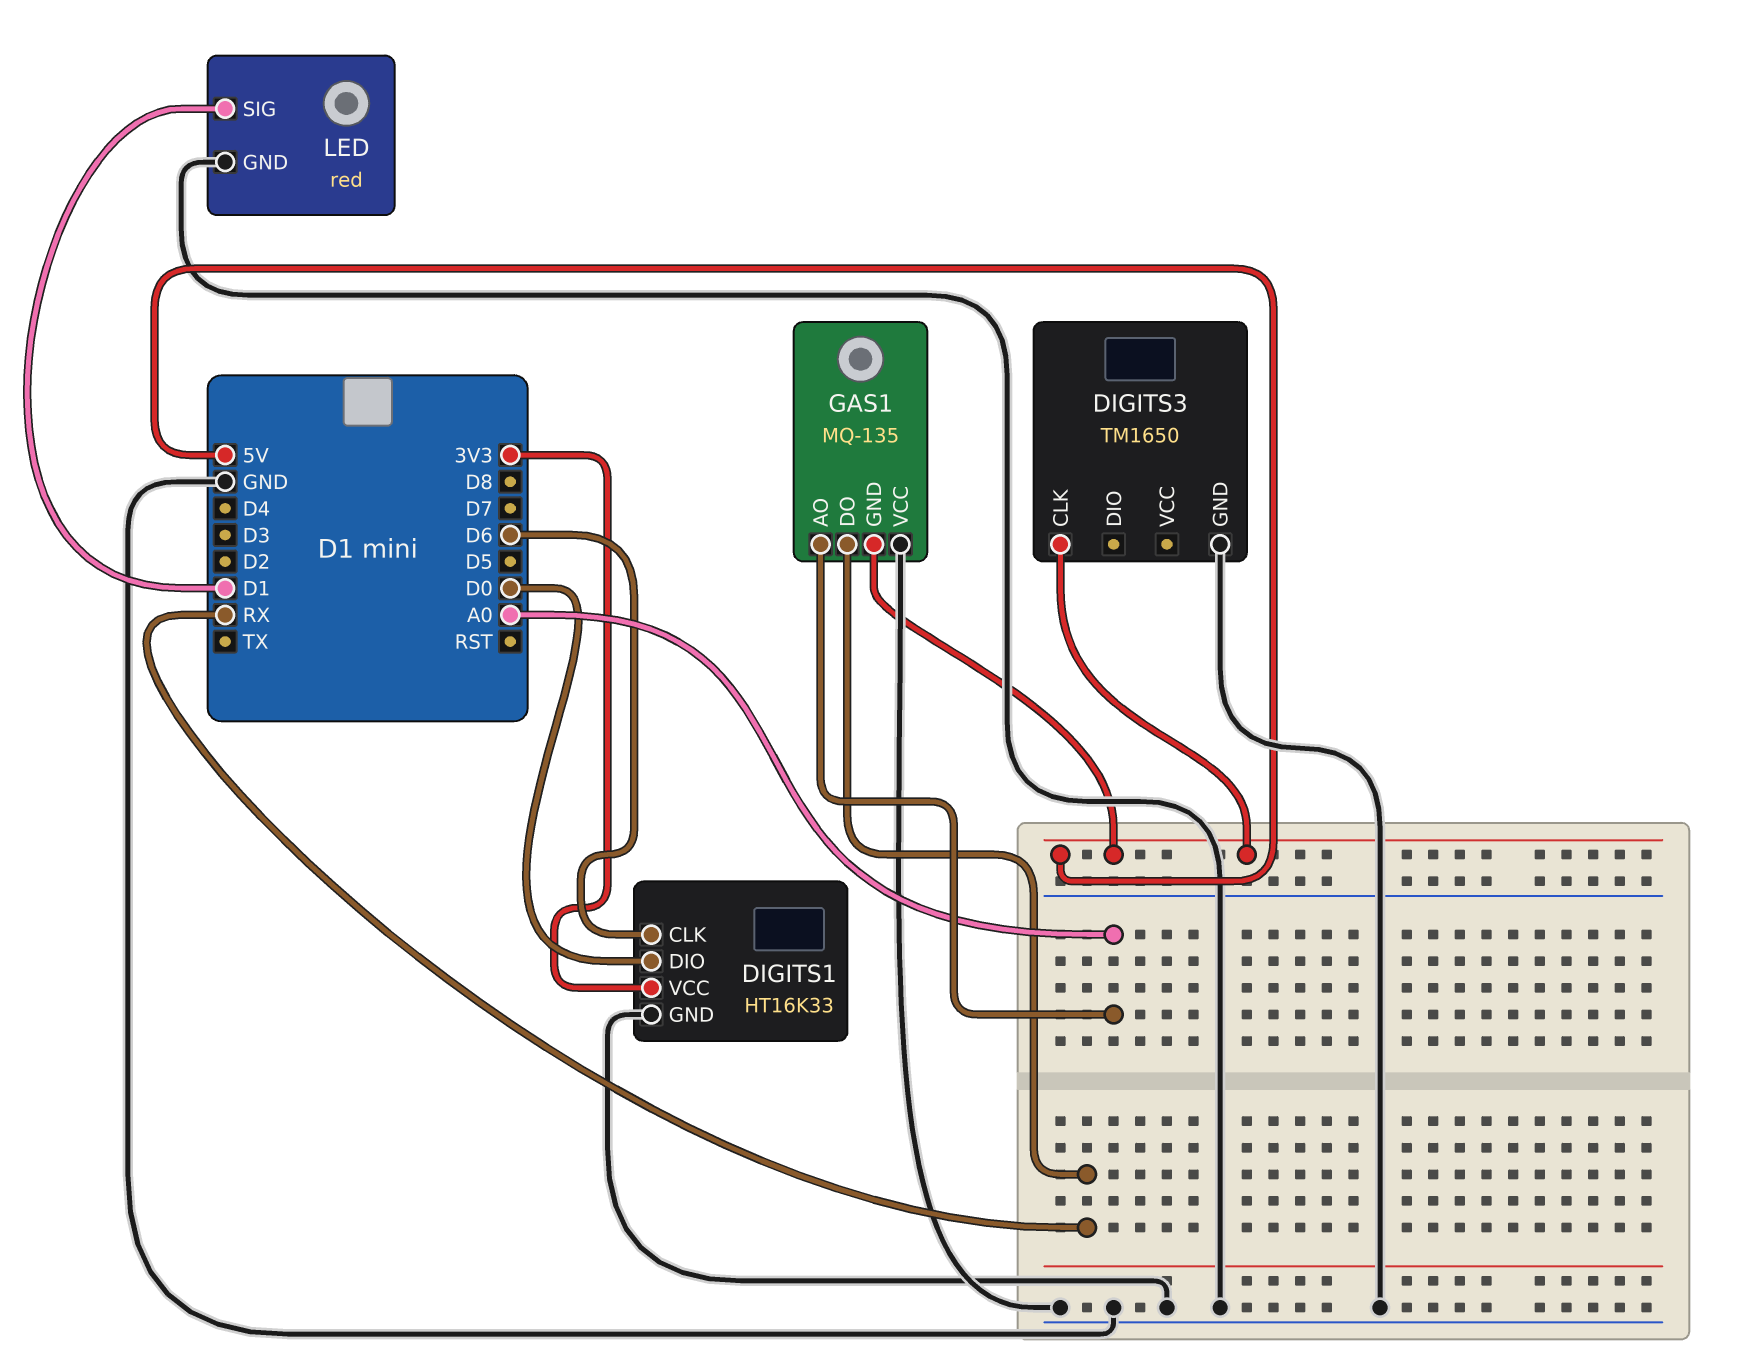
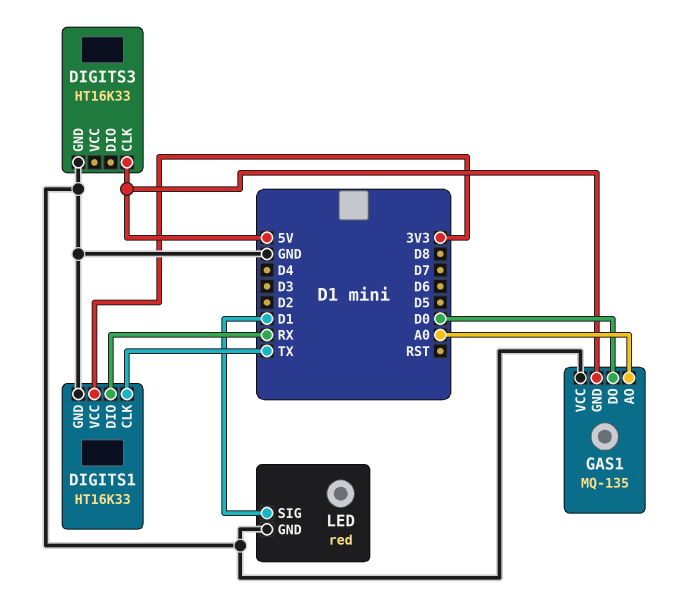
DIGITS1 pin CLK: D6 -> TX
DIGITS1 pin DIO: D0 -> RX
DIGITS3: TM1650 -> HT16K33
GAS1 pin DO: RX -> D0

